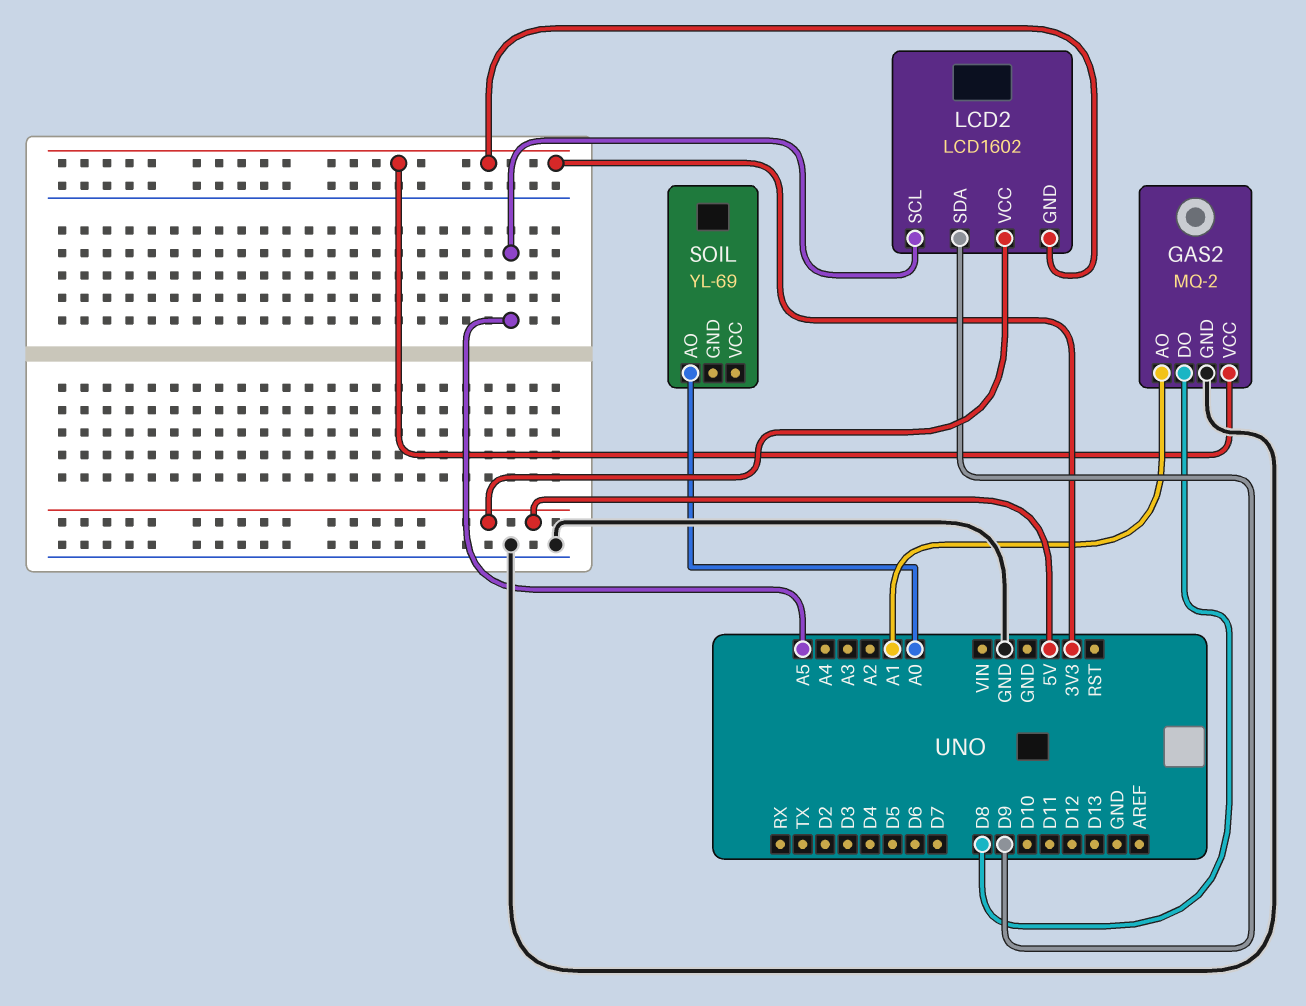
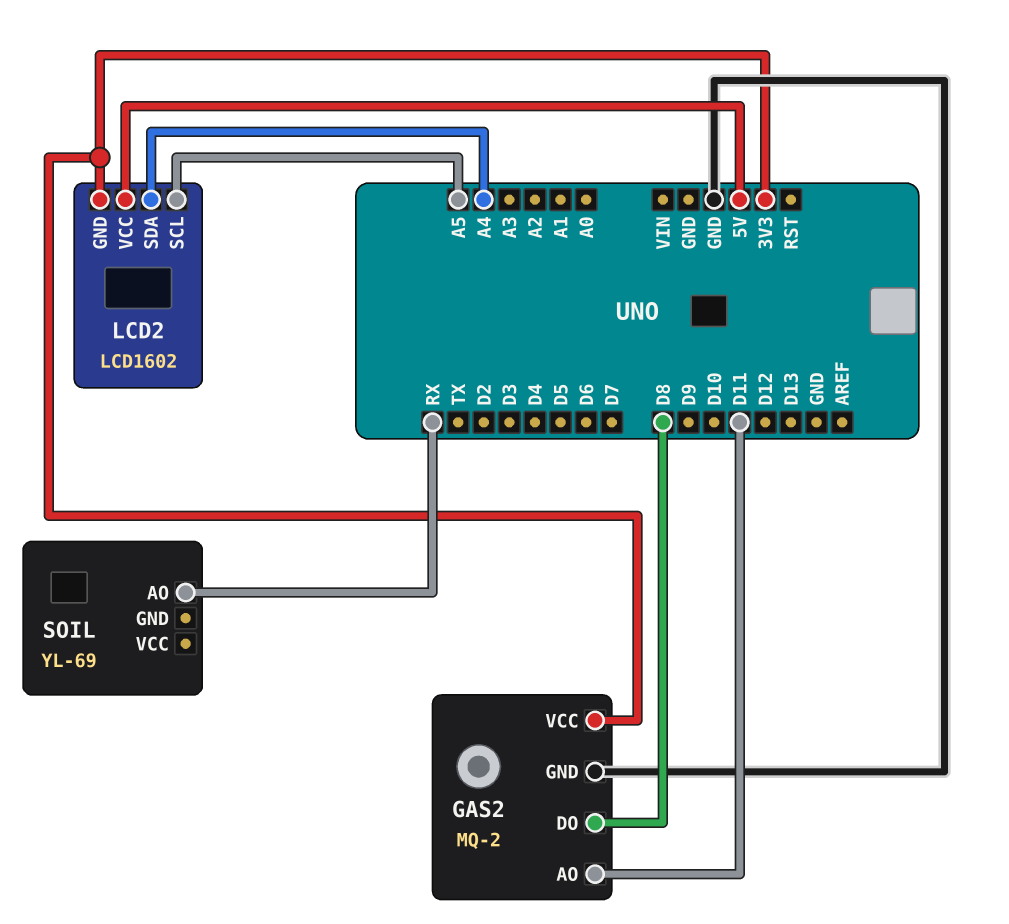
GAS2 pin AO: A1 -> D11
LCD2 pin SDA: D9 -> A4
SOIL pin AO: A0 -> RX

